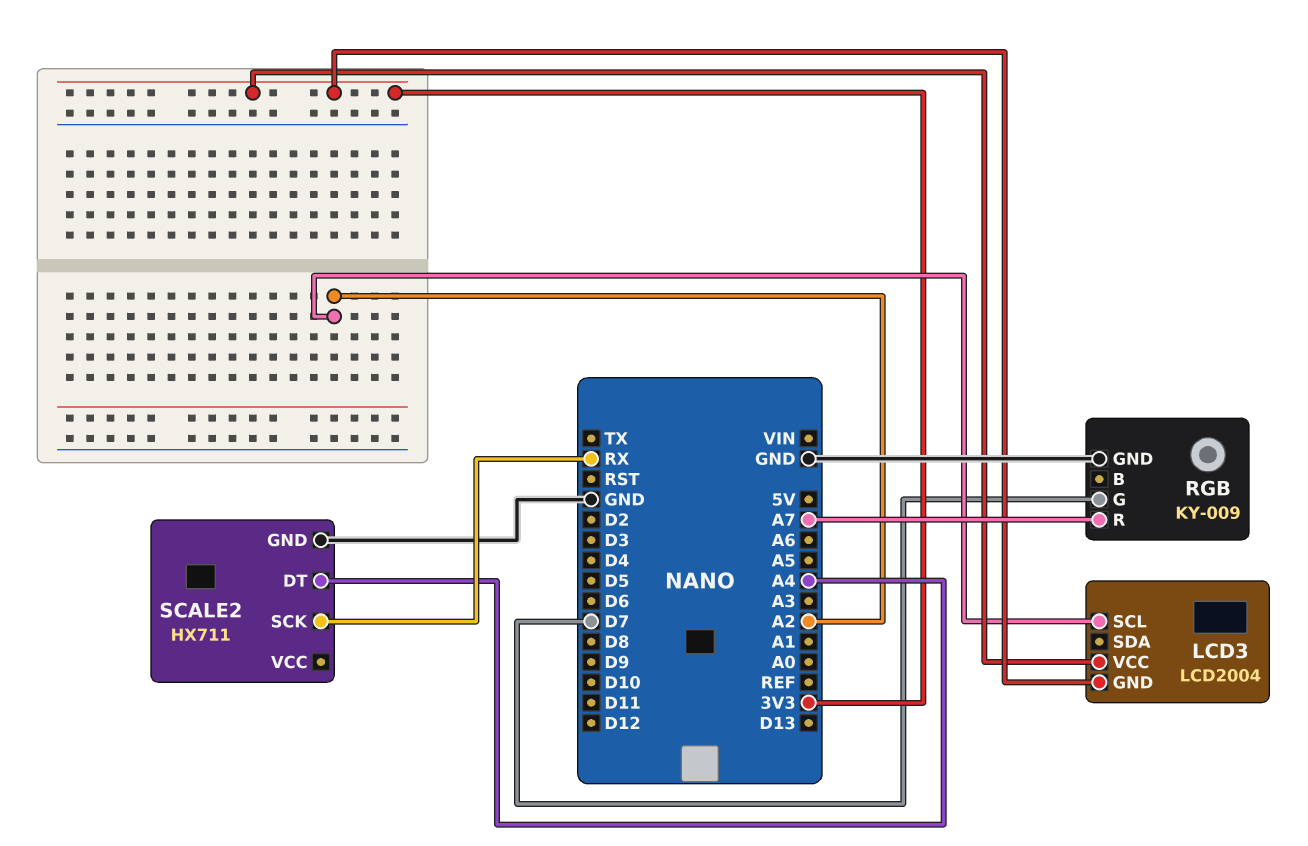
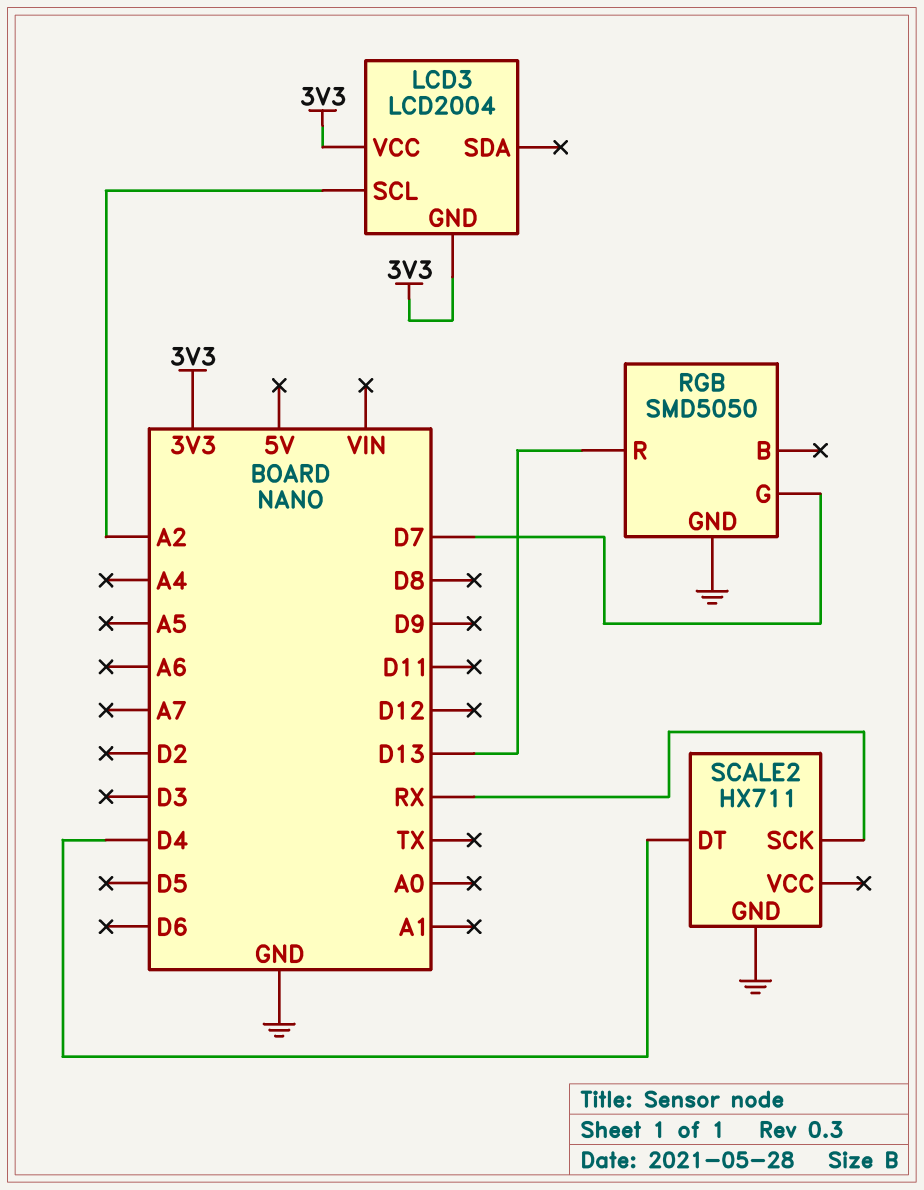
RGB: KY-009 -> SMD5050
RGB pin R: A7 -> D13
SCALE2 pin DT: A4 -> D4

